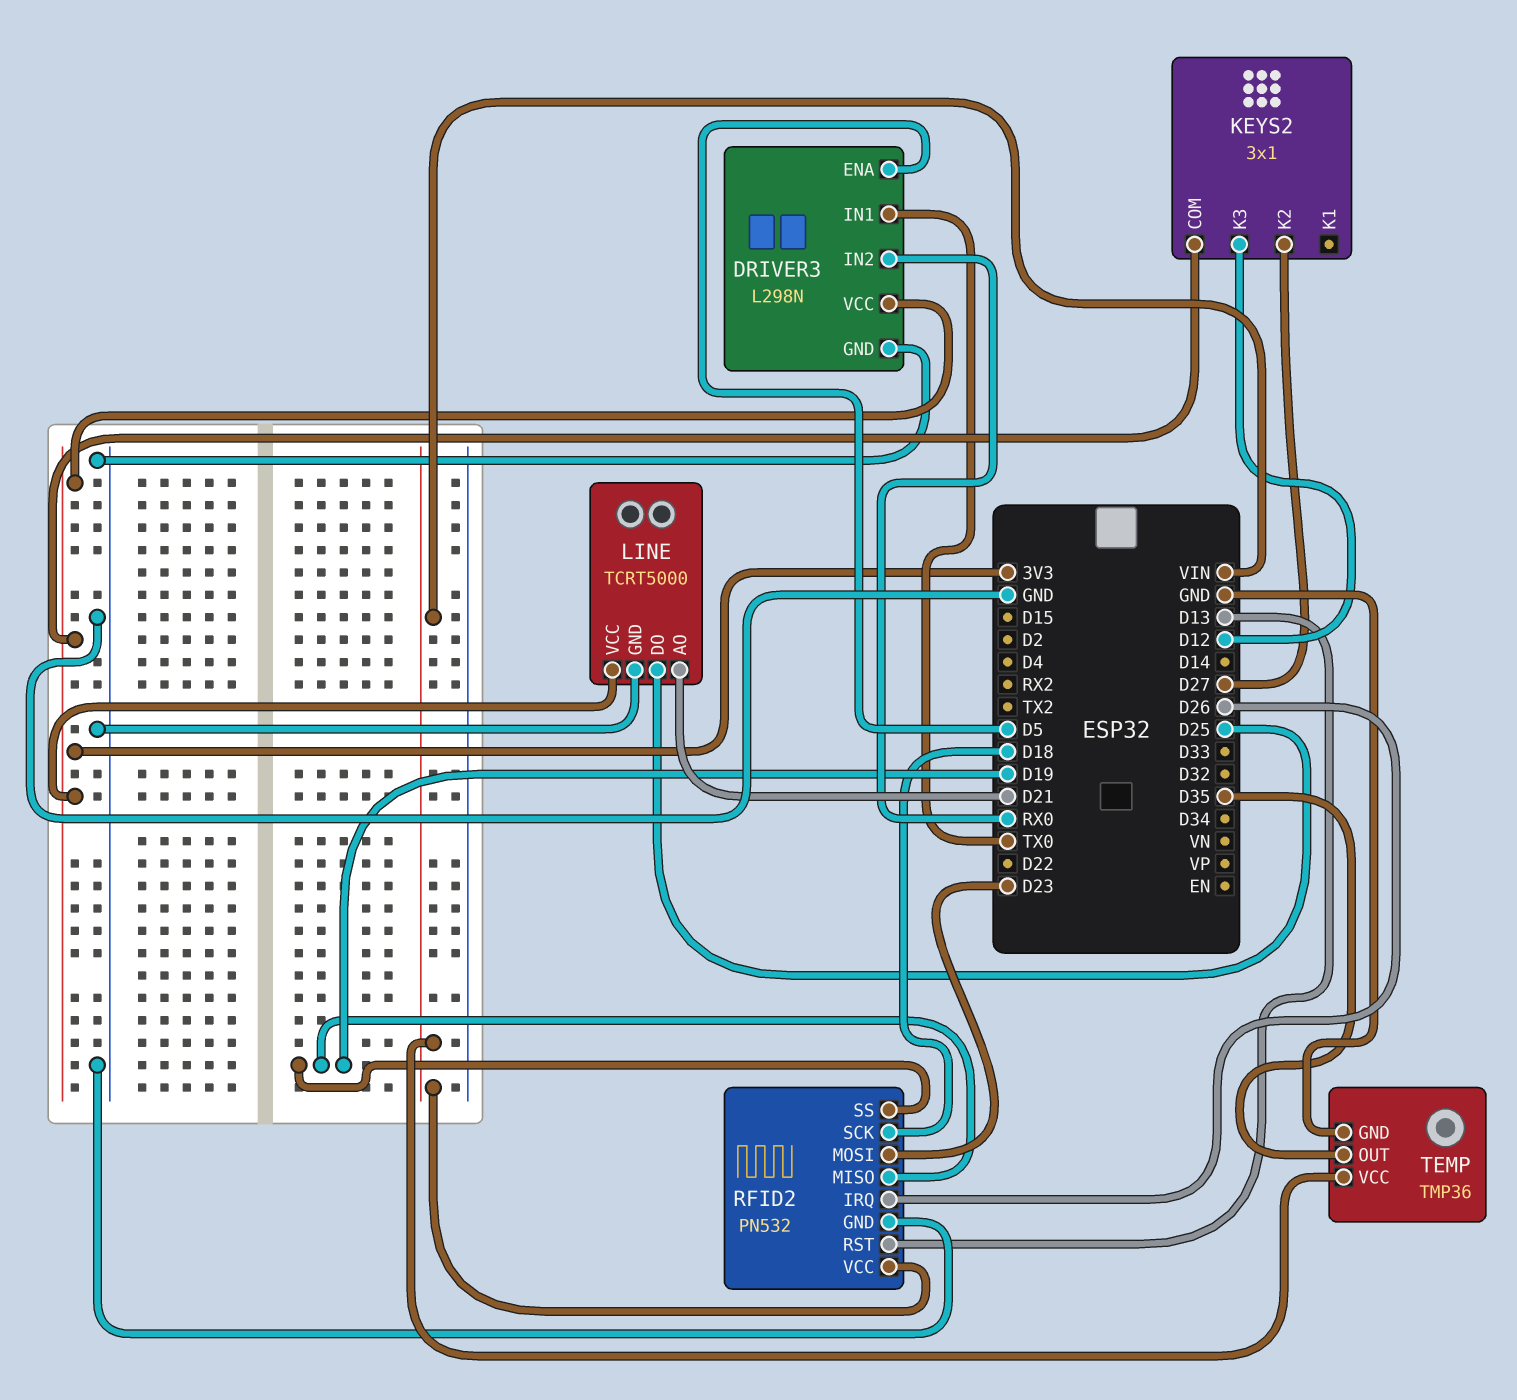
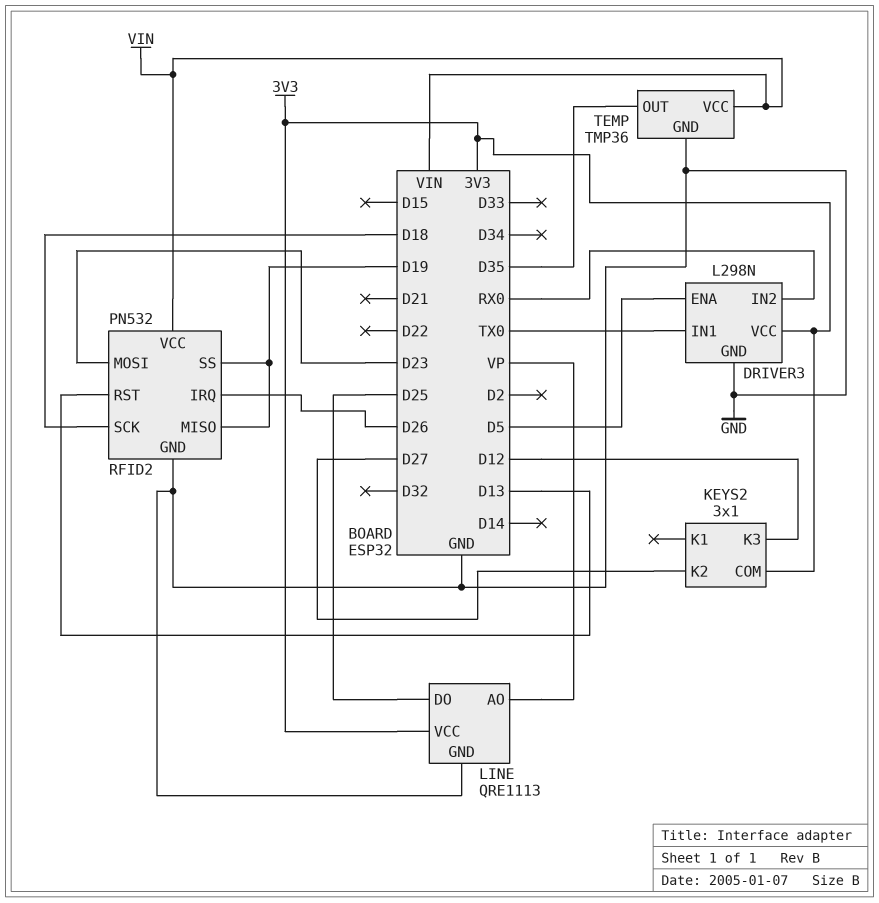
LINE: TCRT5000 -> QRE1113
LINE pin AO: D21 -> VP

